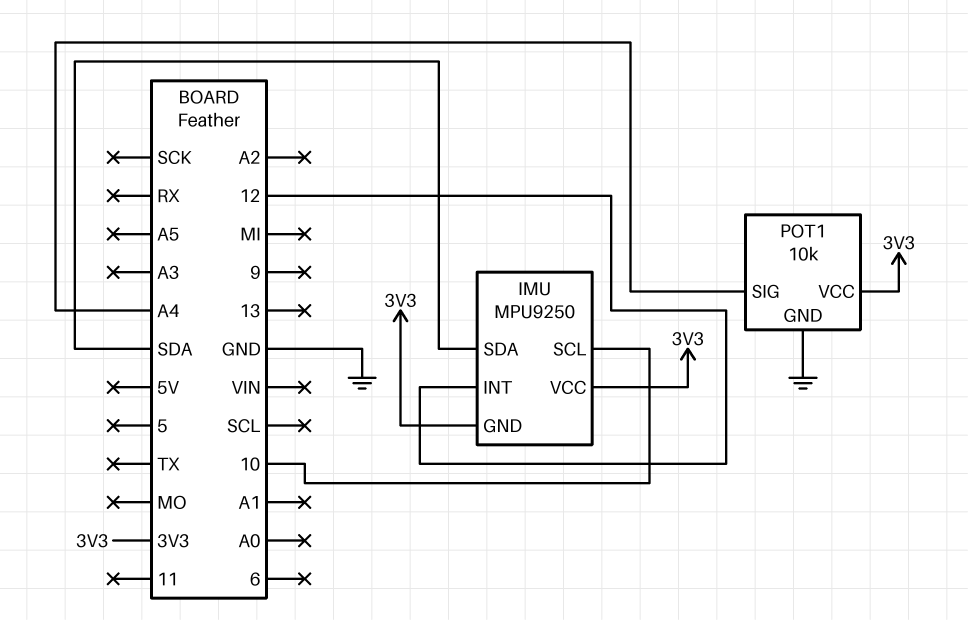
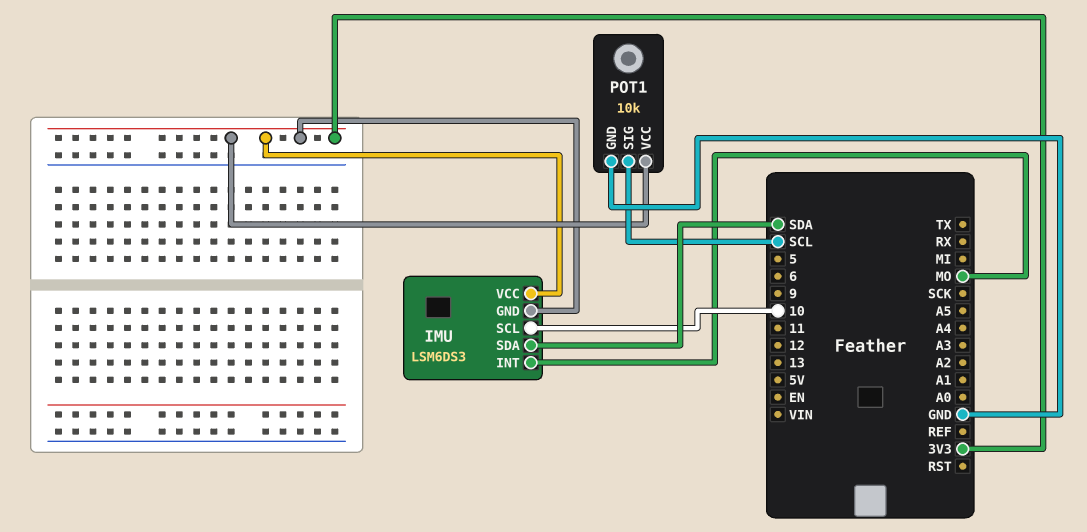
IMU: MPU9250 -> LSM6DS3
IMU pin INT: 12 -> MO
POT1 pin SIG: A4 -> SCL

